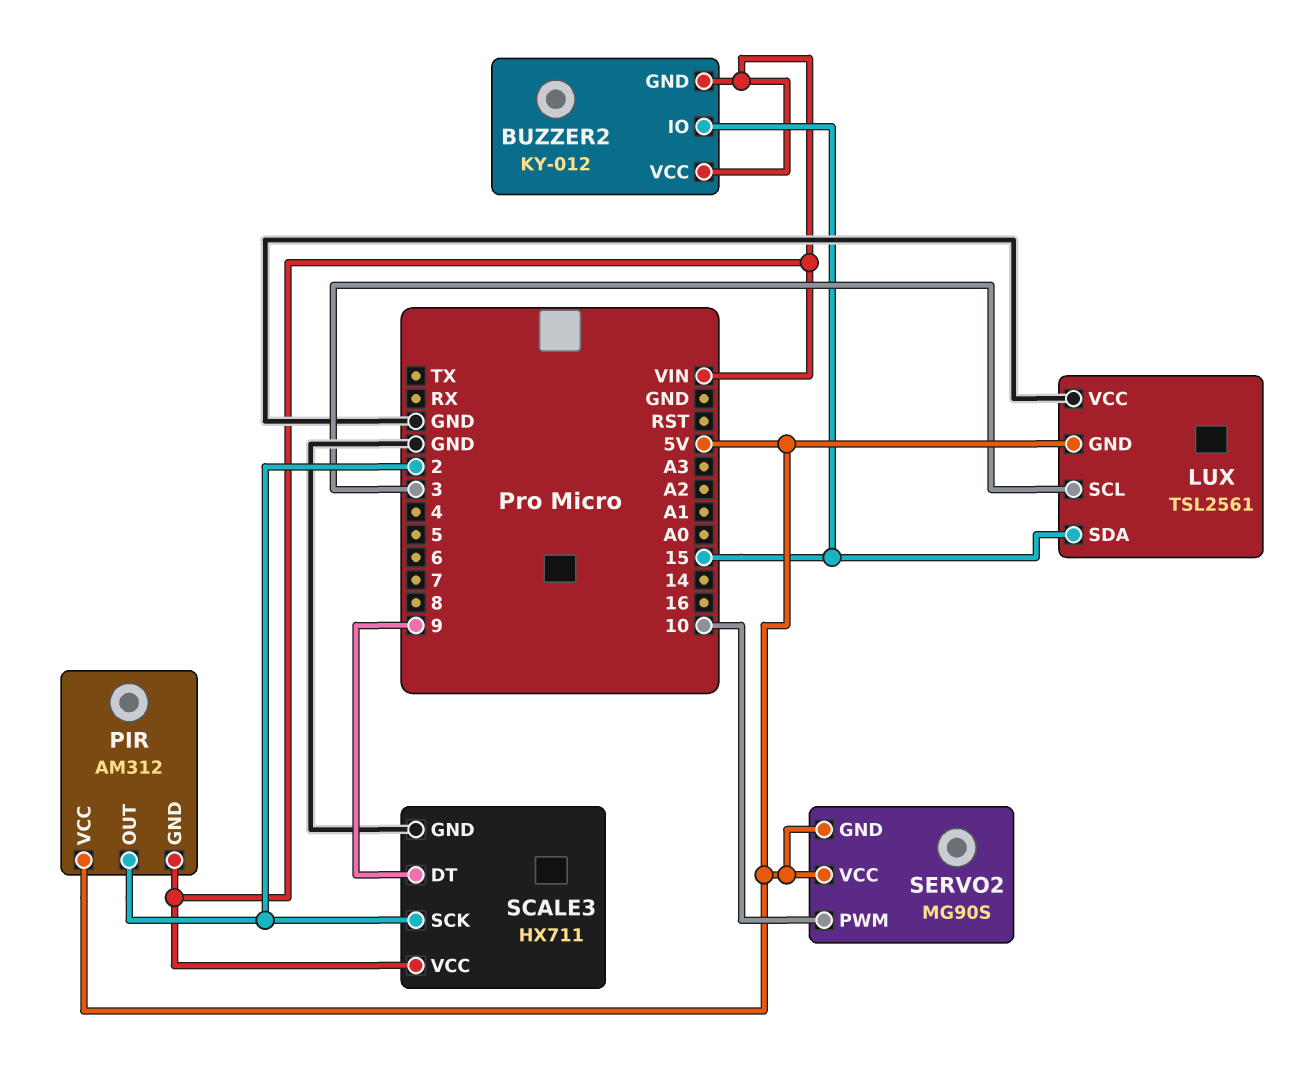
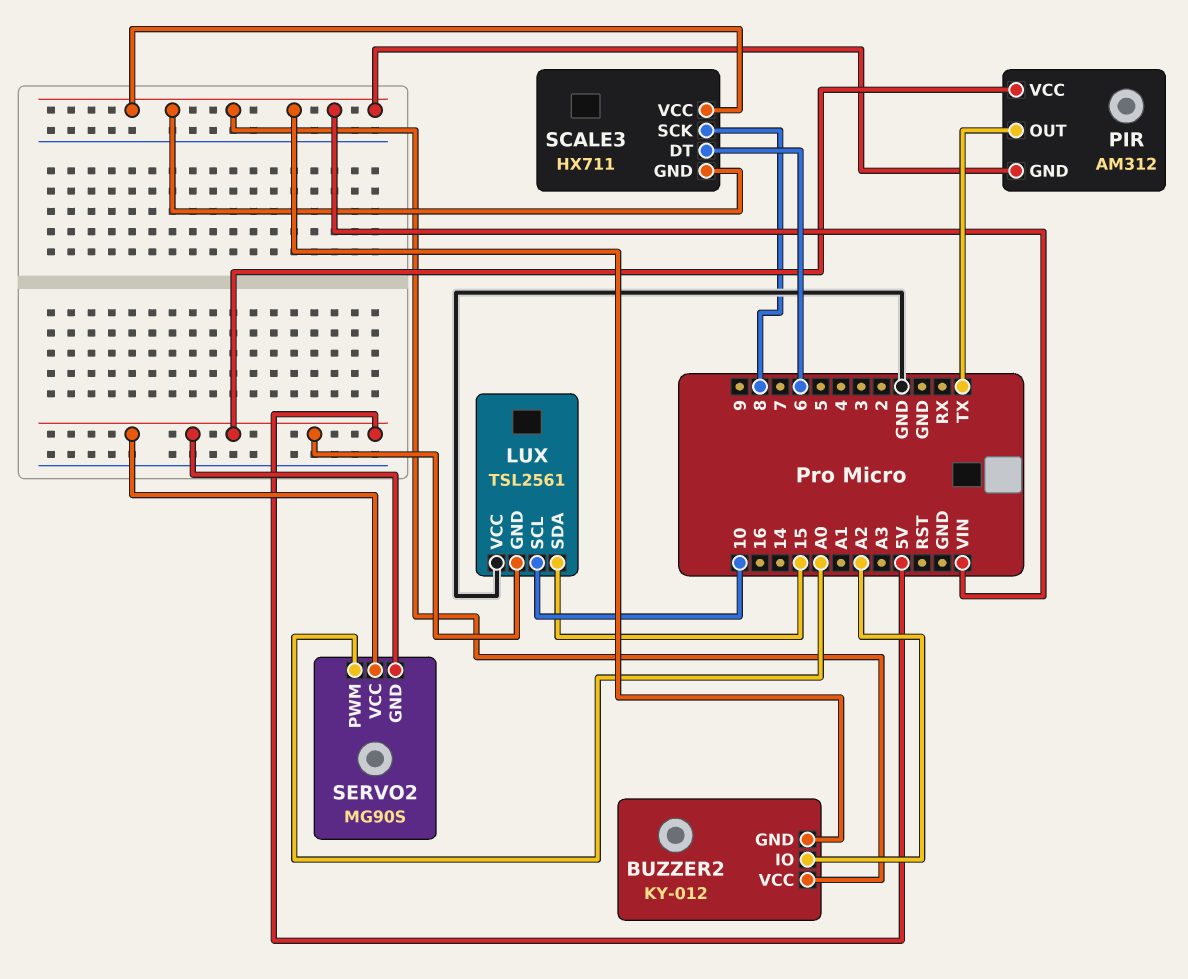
BUZZER2 pin IO: 15 -> A2
LUX pin SCL: 3 -> 10
PIR pin OUT: 2 -> TX
SCALE3 pin DT: 9 -> 6
SCALE3 pin GND: GND -> VIN
SCALE3 pin SCK: 2 -> 8
SERVO2 pin PWM: 10 -> A0

